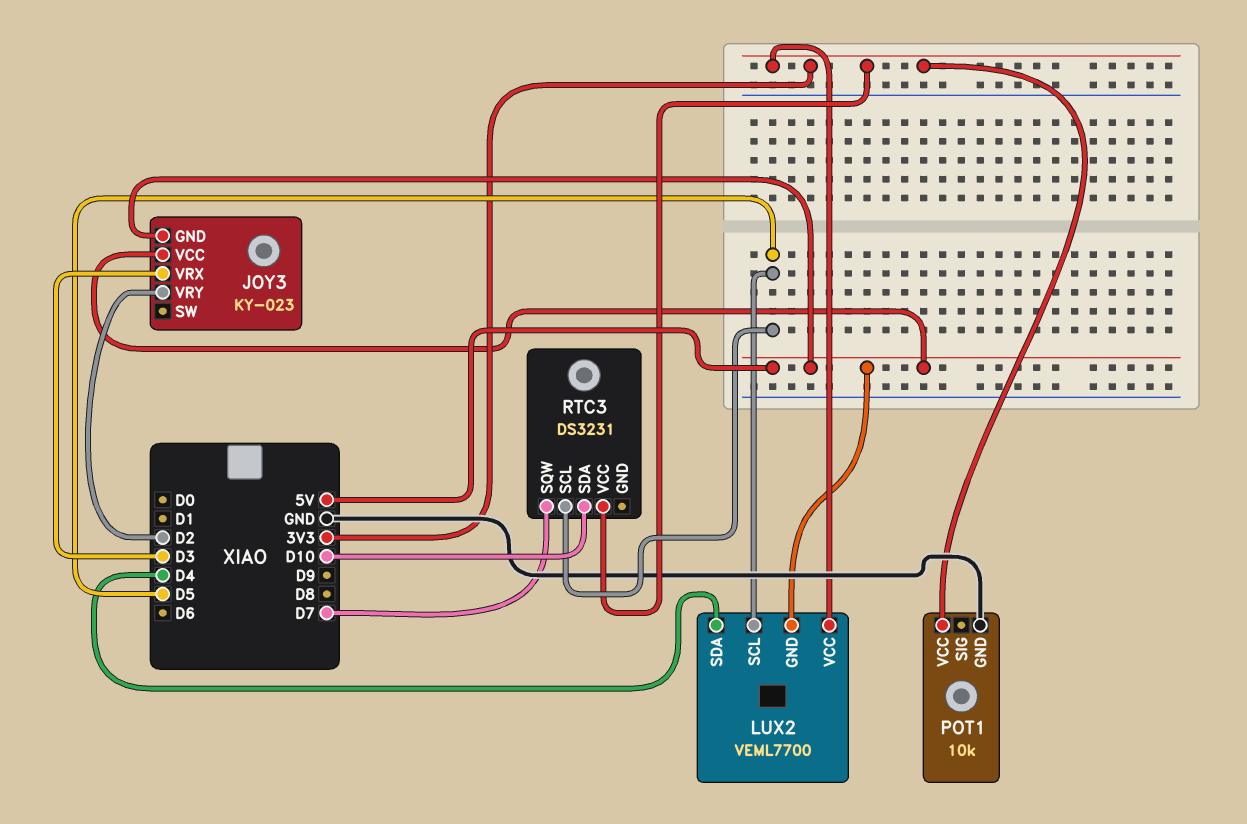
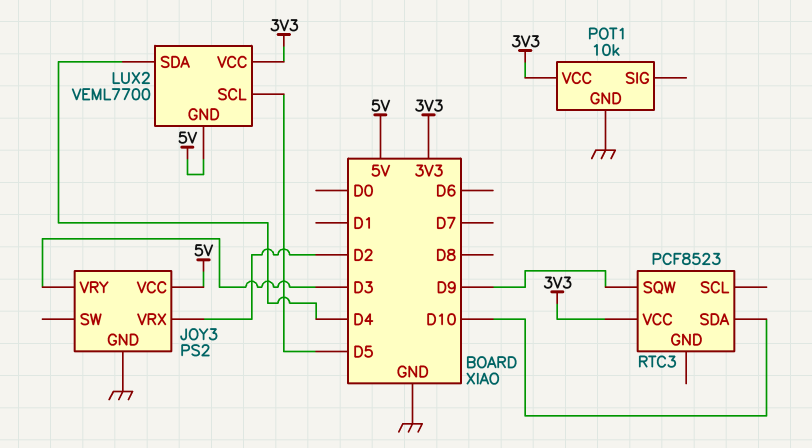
JOY3: KY-023 -> PS2
JOY3 pin GND: 5V -> GND
JOY3 pin VRX: D3 -> D2
JOY3 pin VRY: D2 -> D3
RTC3: DS3231 -> PCF8523
RTC3 pin SCL: D5 -> none
RTC3 pin SQW: D7 -> D9

